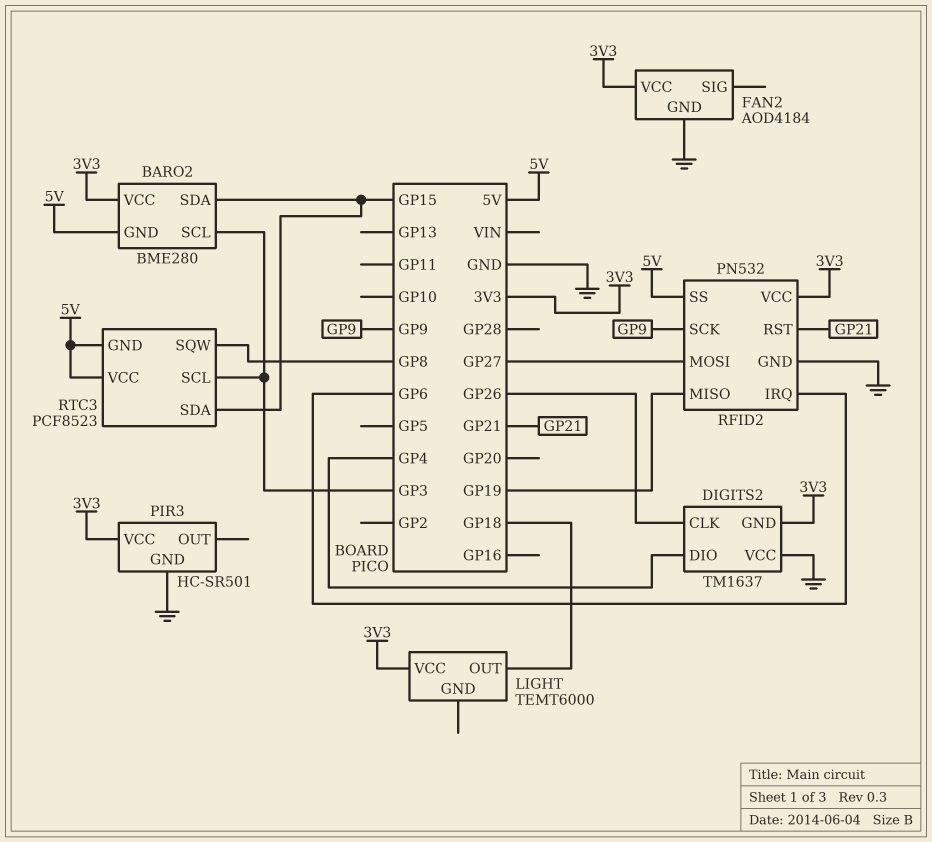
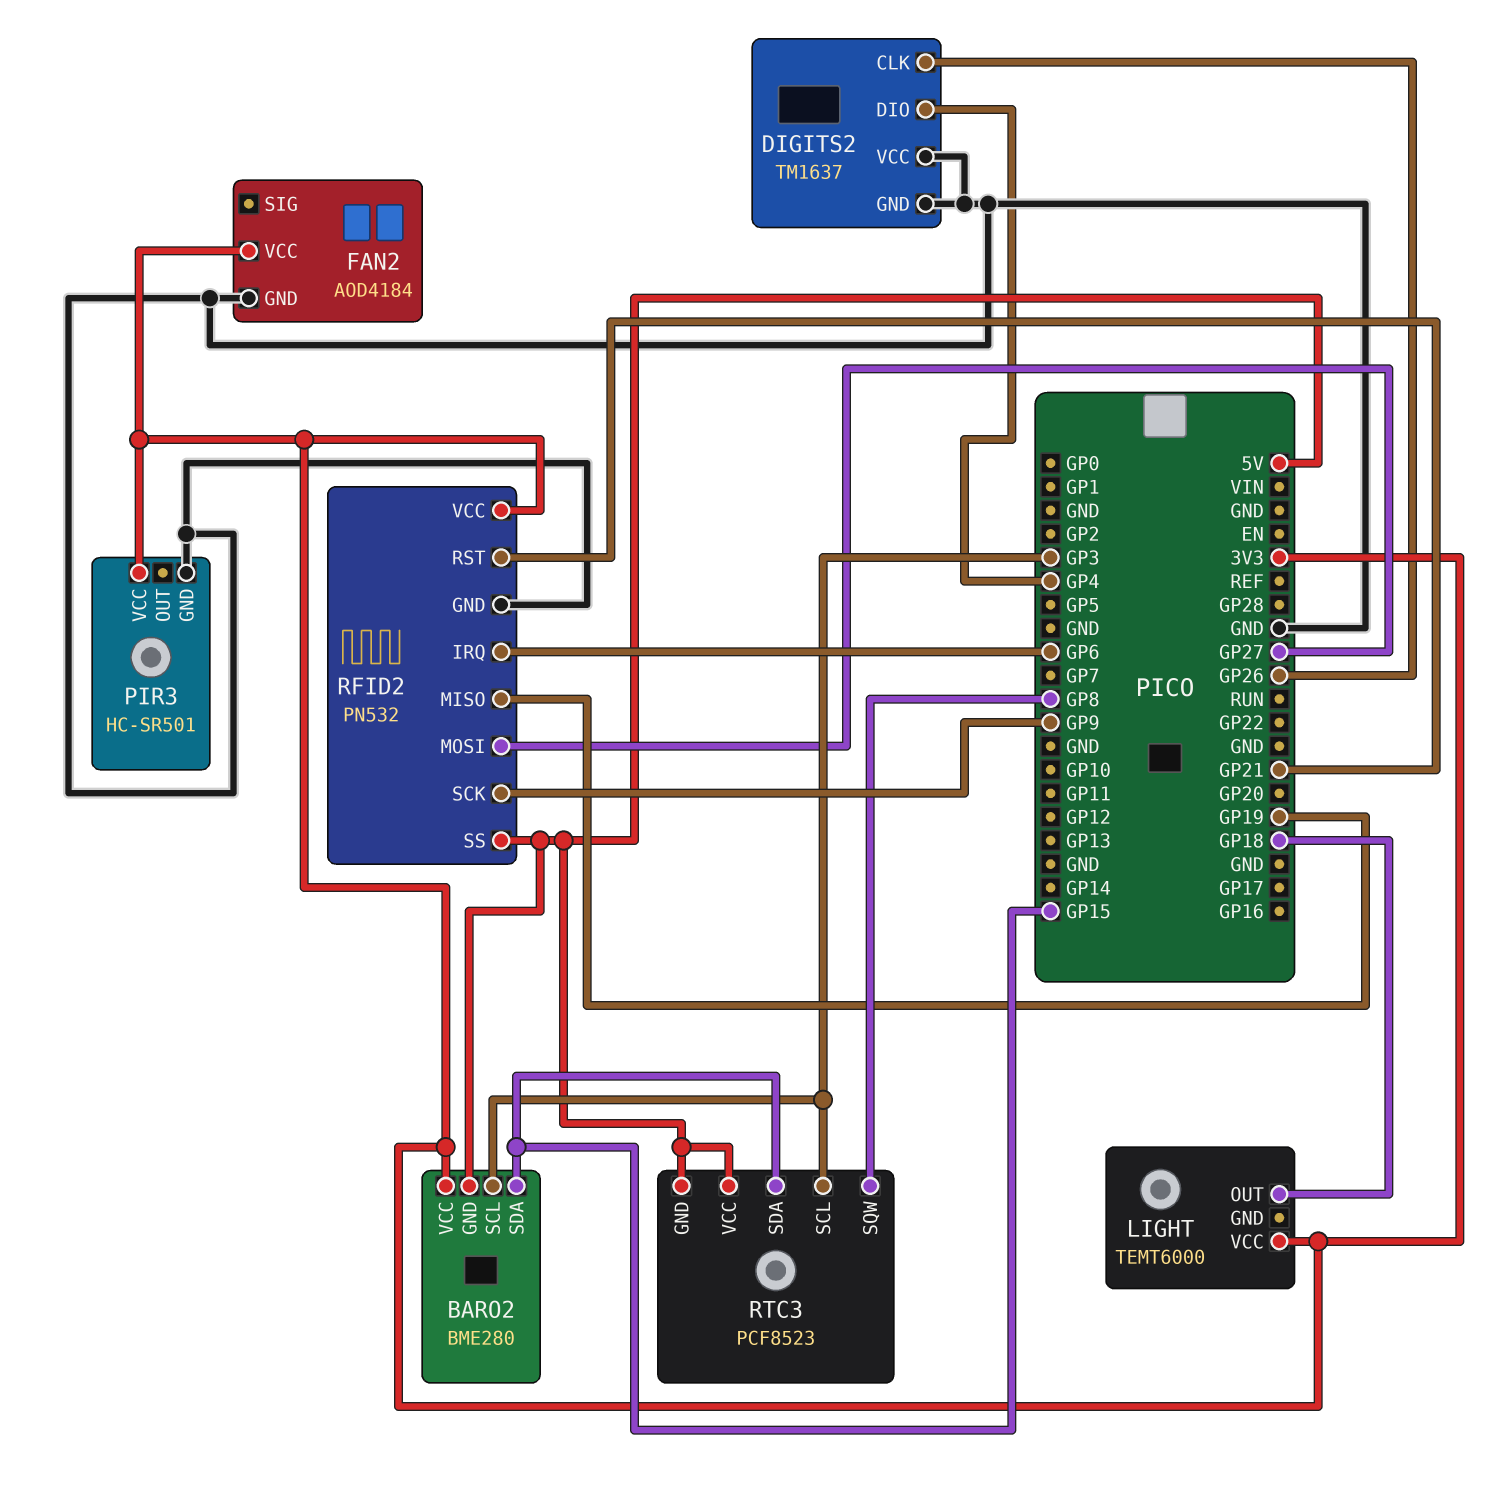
DIGITS2 pin GND: 3V3 -> GND

